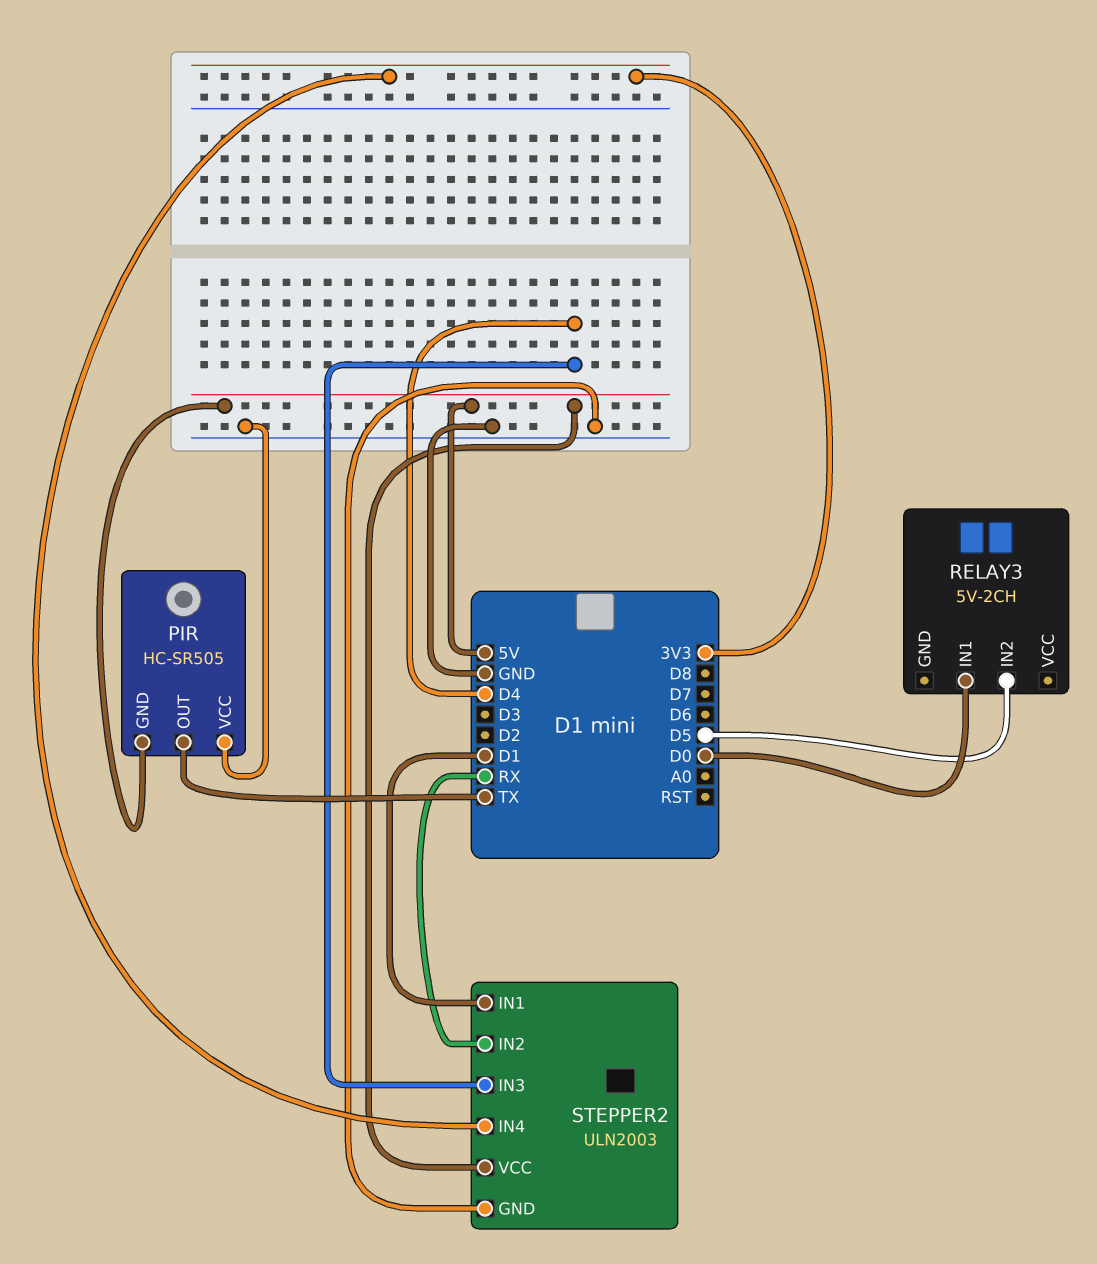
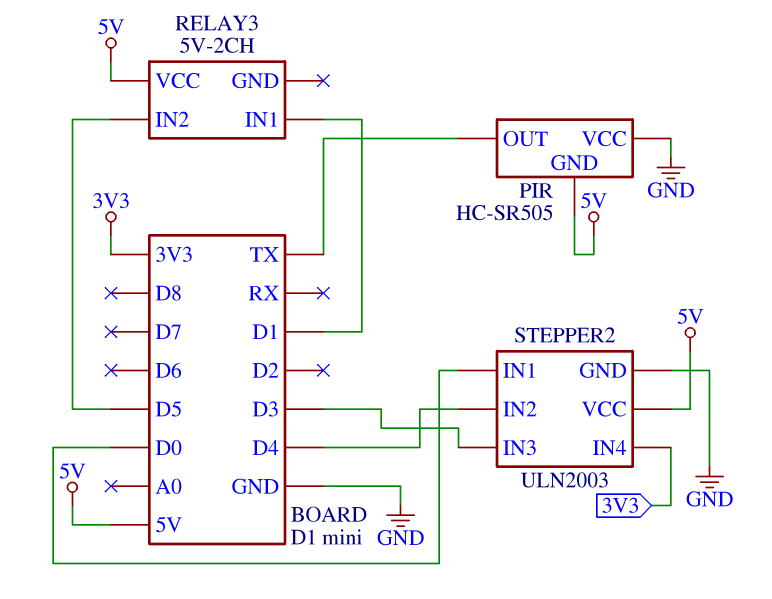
RELAY3 pin IN1: D0 -> D1
RELAY3 pin VCC: none -> 5V
STEPPER2 pin IN1: D1 -> D0
STEPPER2 pin IN2: RX -> D4
STEPPER2 pin IN3: D4 -> D3

